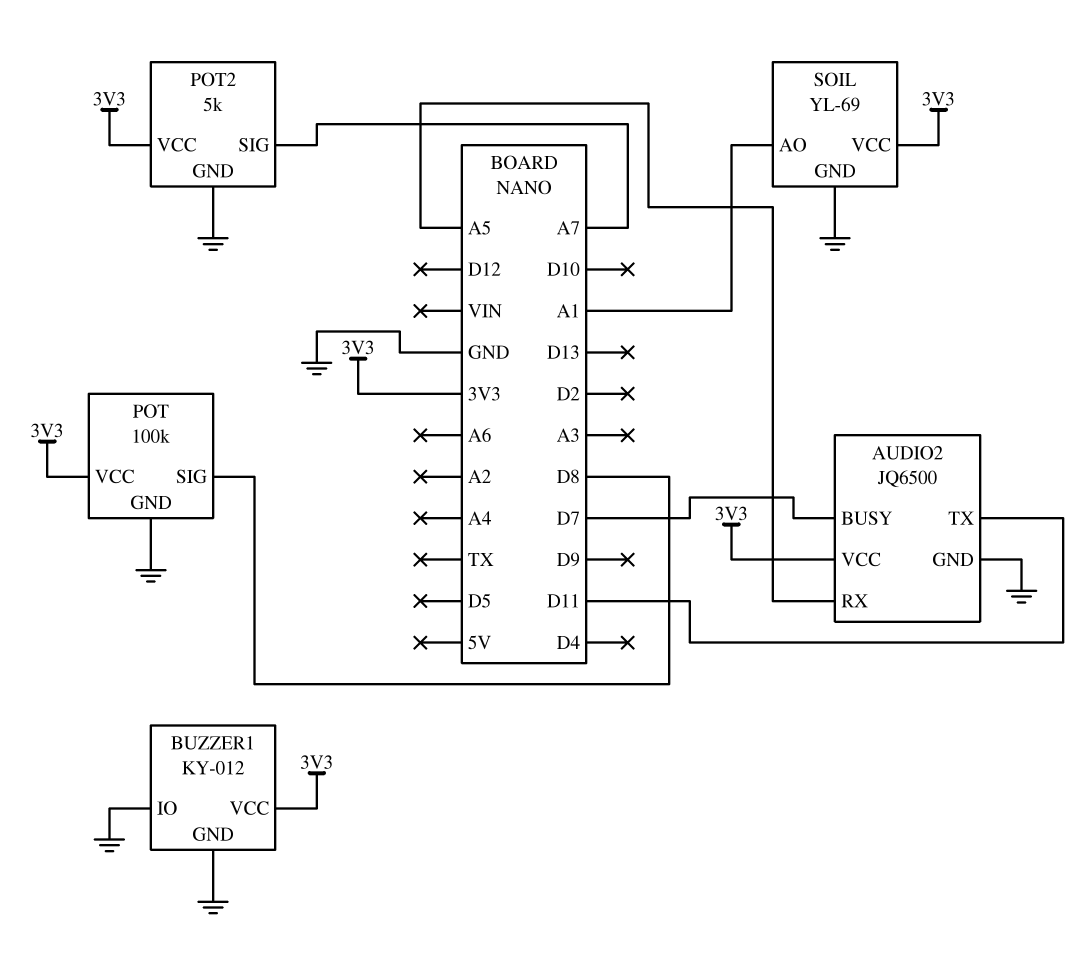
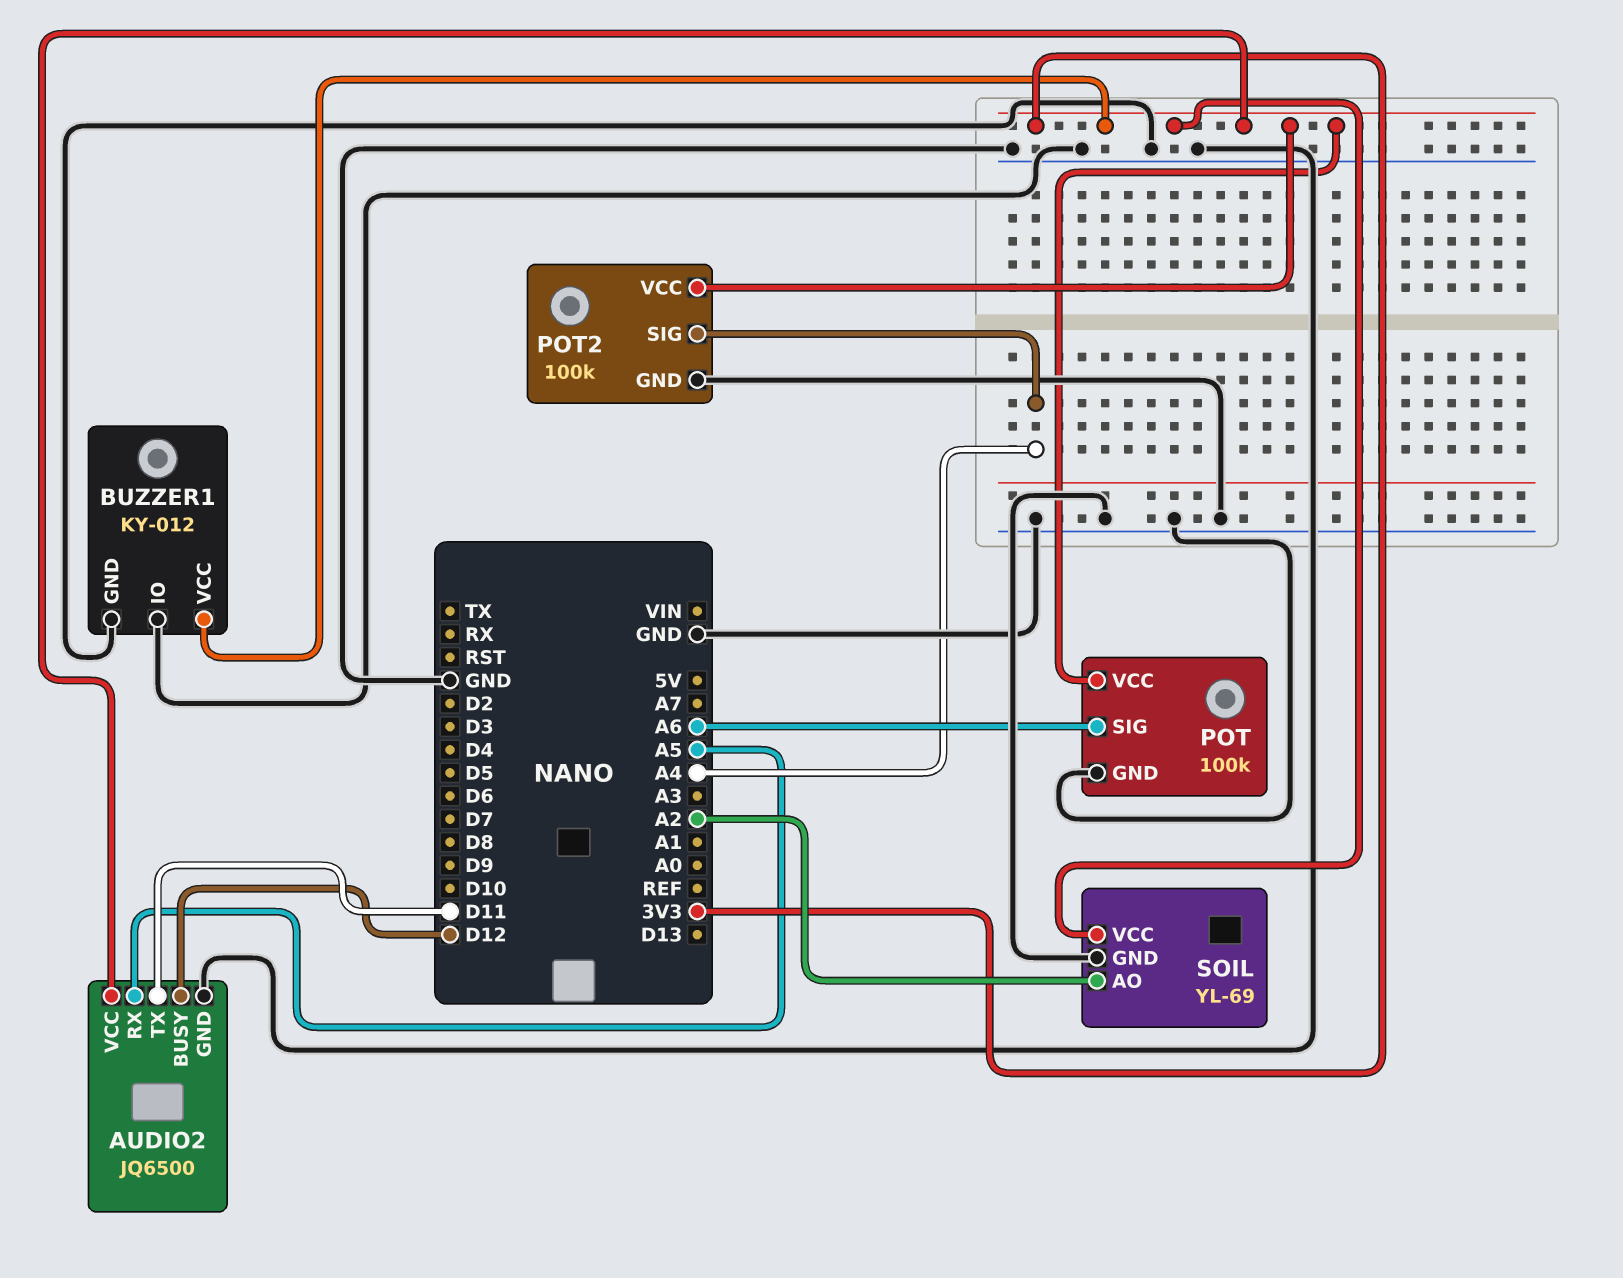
AUDIO2 pin BUSY: D7 -> D12
POT pin SIG: D8 -> A6
POT2: 5k -> 100k
POT2 pin SIG: A7 -> A4
SOIL pin AO: A1 -> A2

